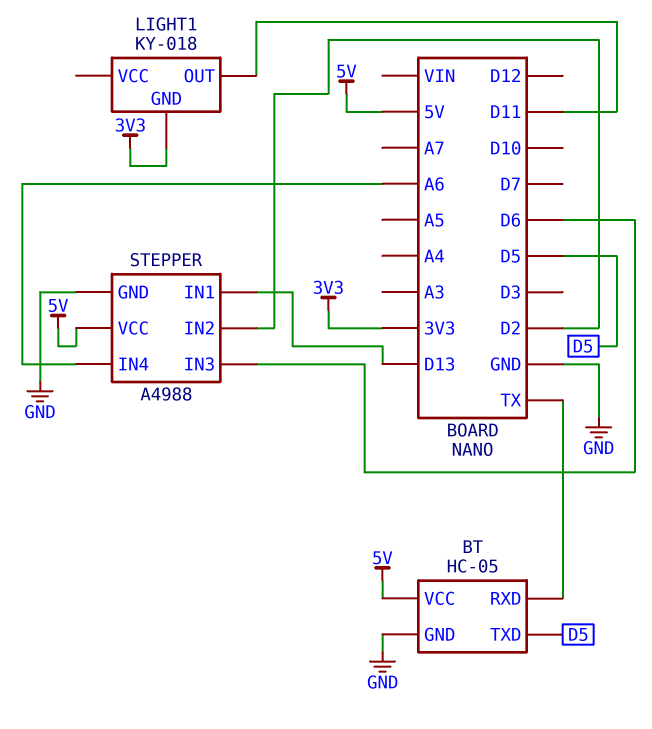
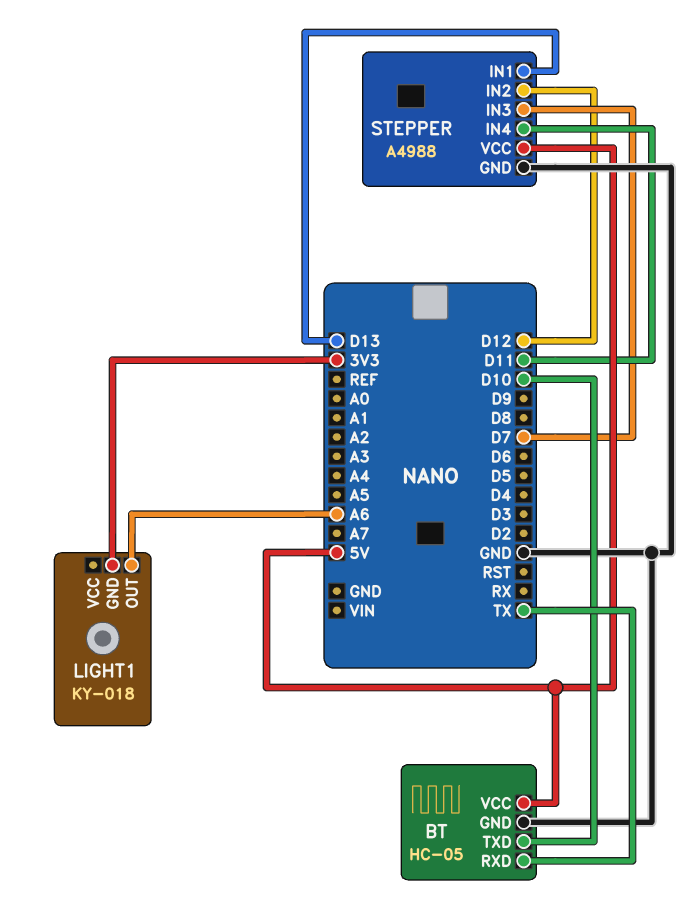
BT pin TXD: D5 -> D10
LIGHT1 pin OUT: D11 -> A6
STEPPER pin IN2: D2 -> D12
STEPPER pin IN3: D6 -> D7
STEPPER pin IN4: A6 -> D11

